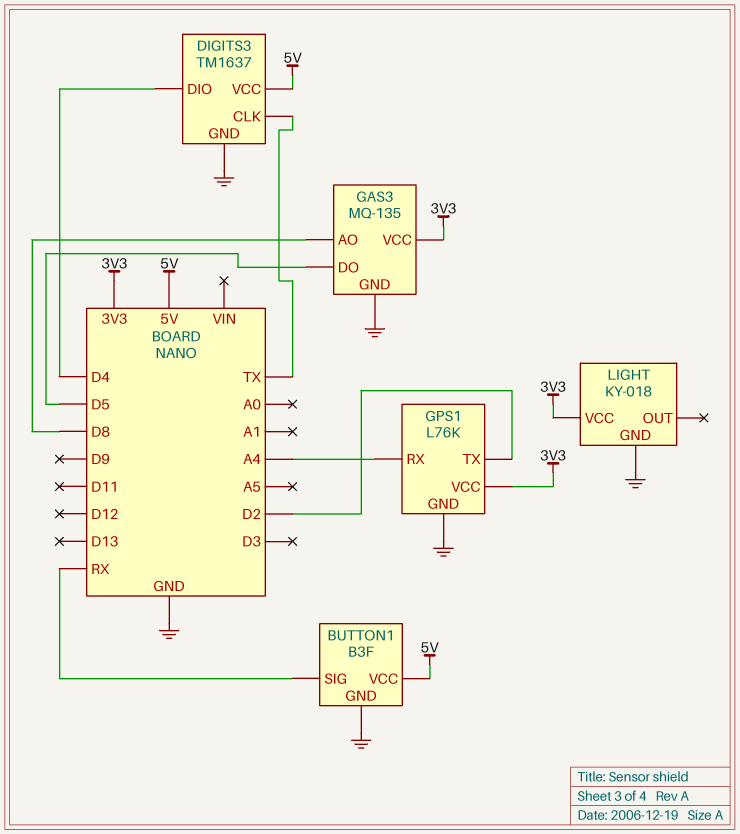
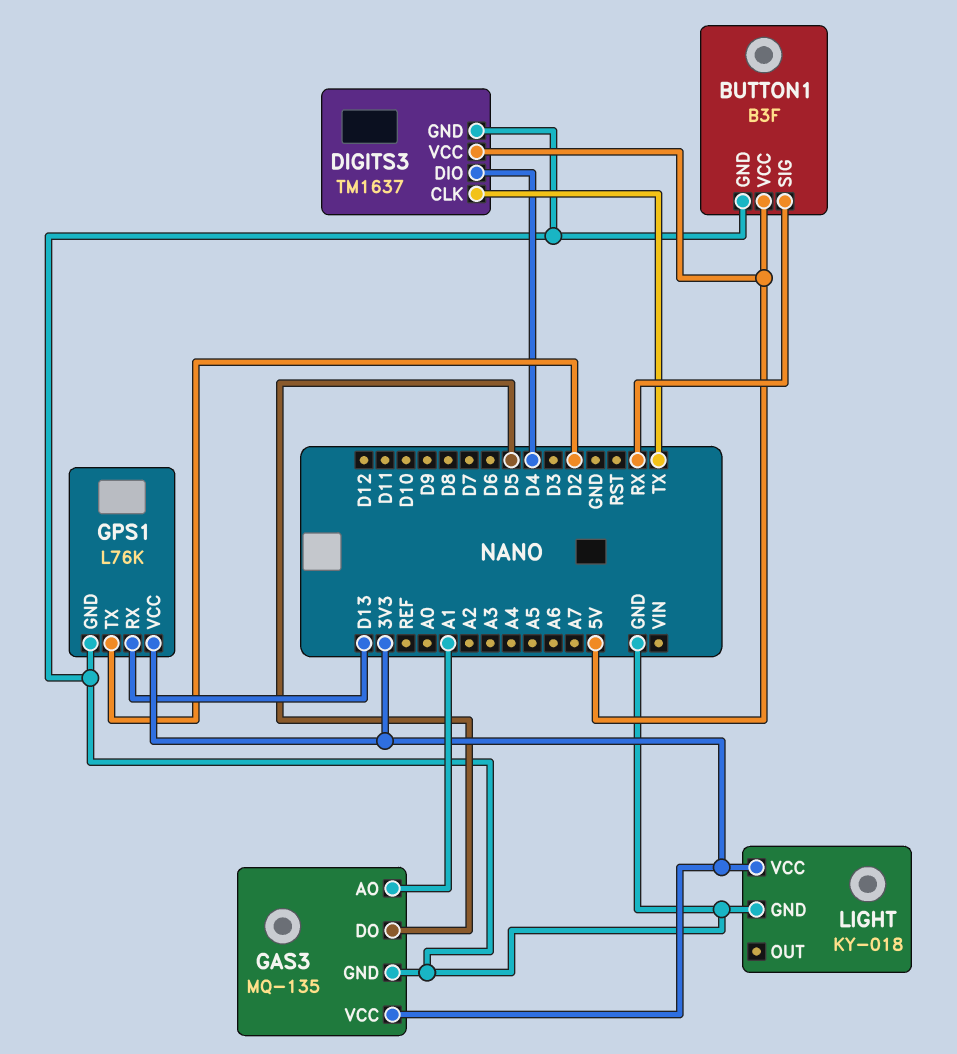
GAS3 pin AO: D8 -> A1
GPS1 pin RX: A4 -> D13

